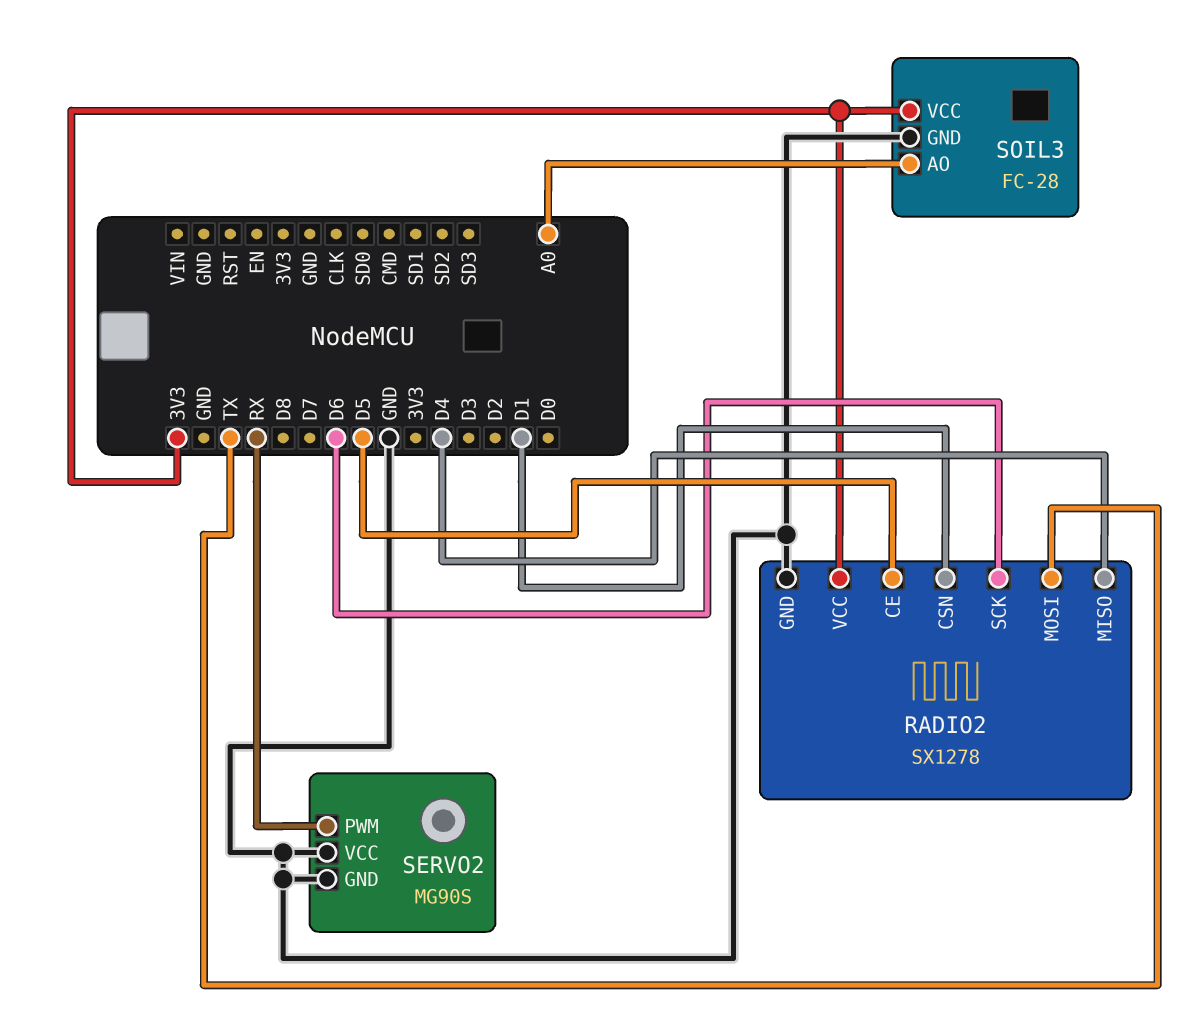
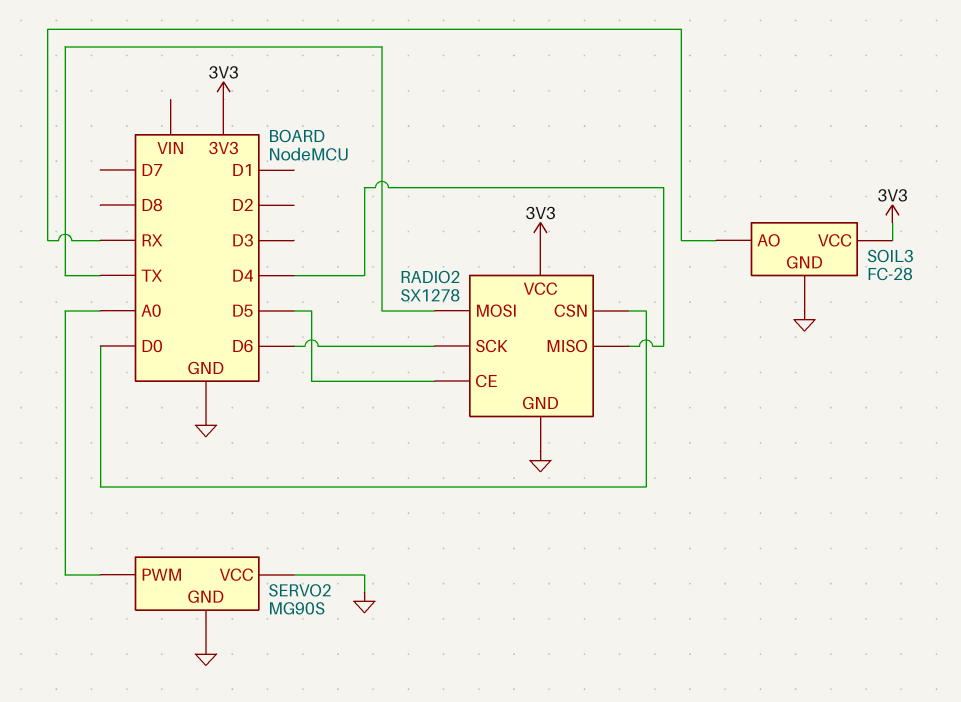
RADIO2 pin CSN: D1 -> D0
SERVO2 pin PWM: RX -> A0
SOIL3 pin AO: A0 -> RX

